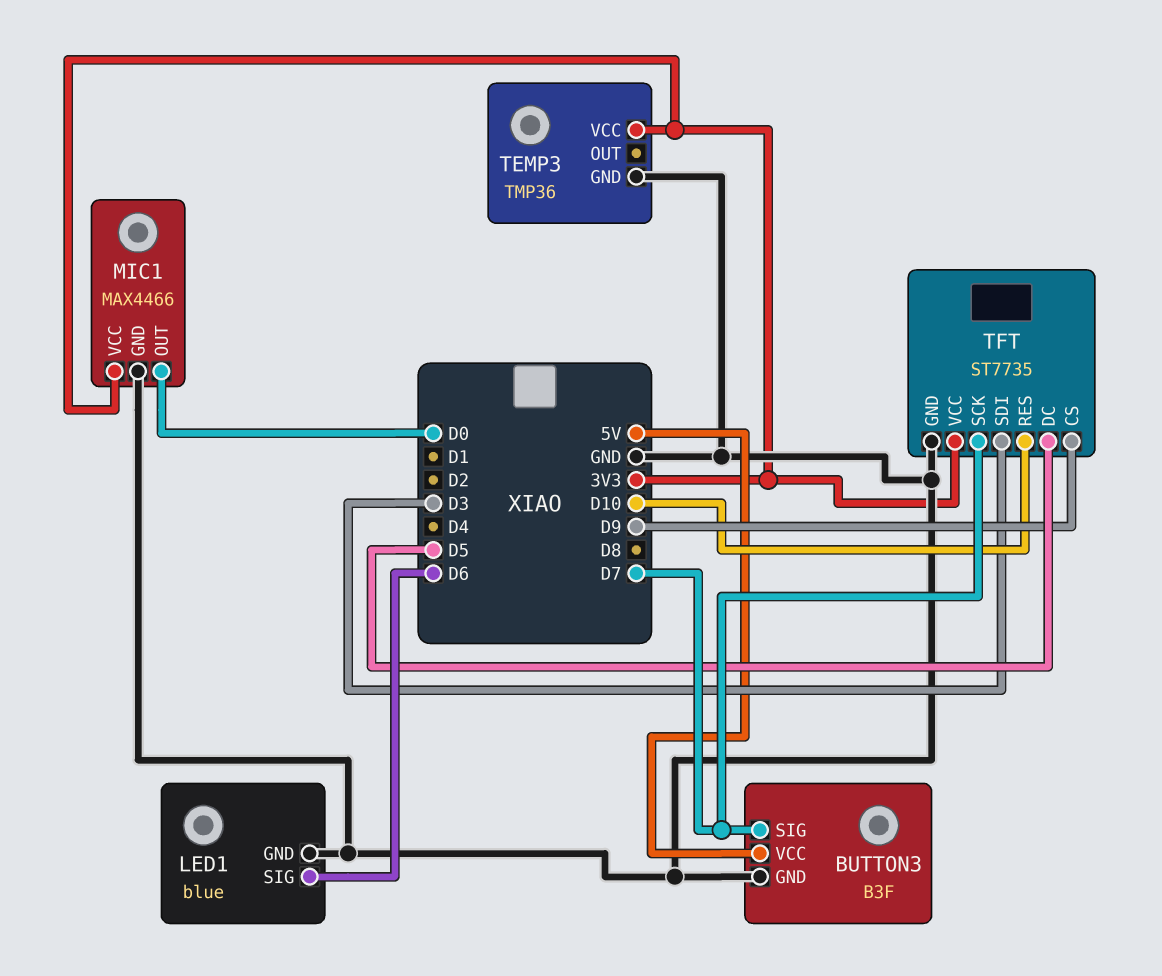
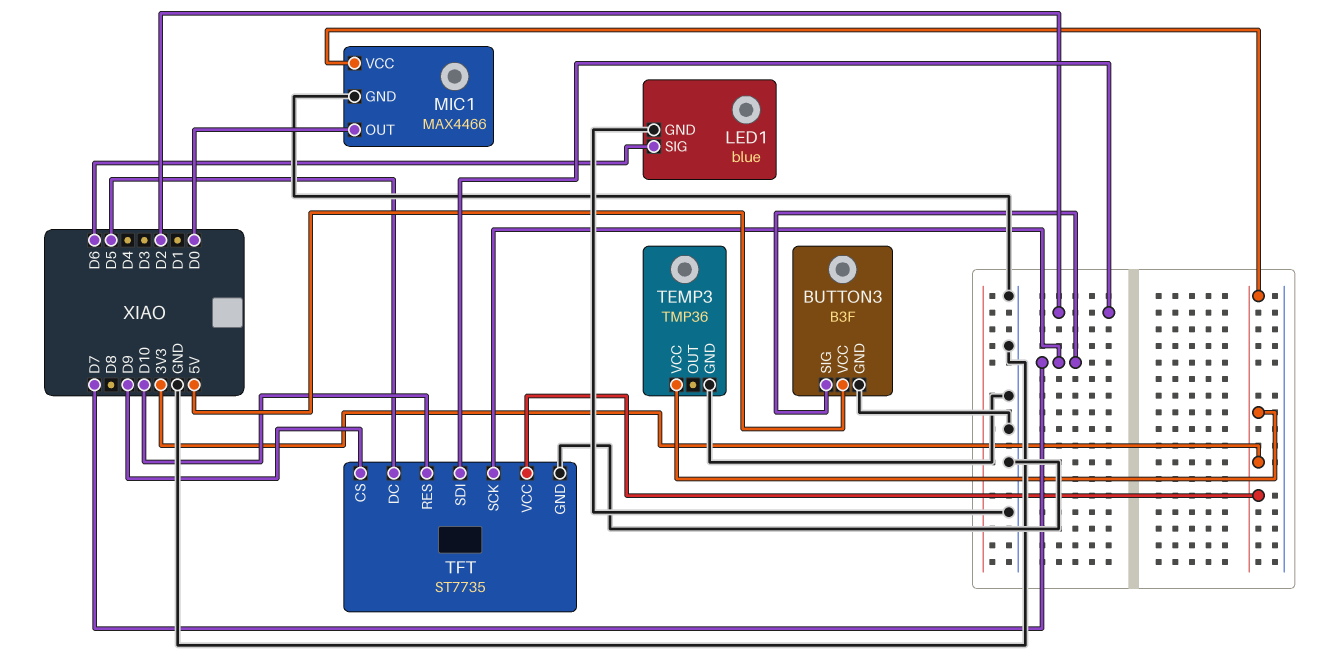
TFT pin SDI: D3 -> D2

